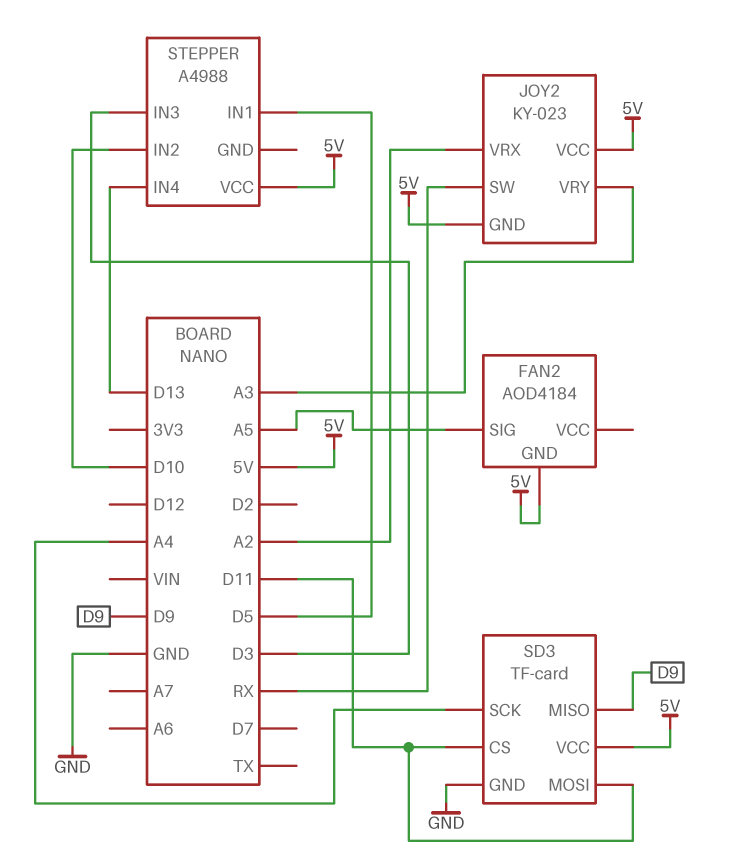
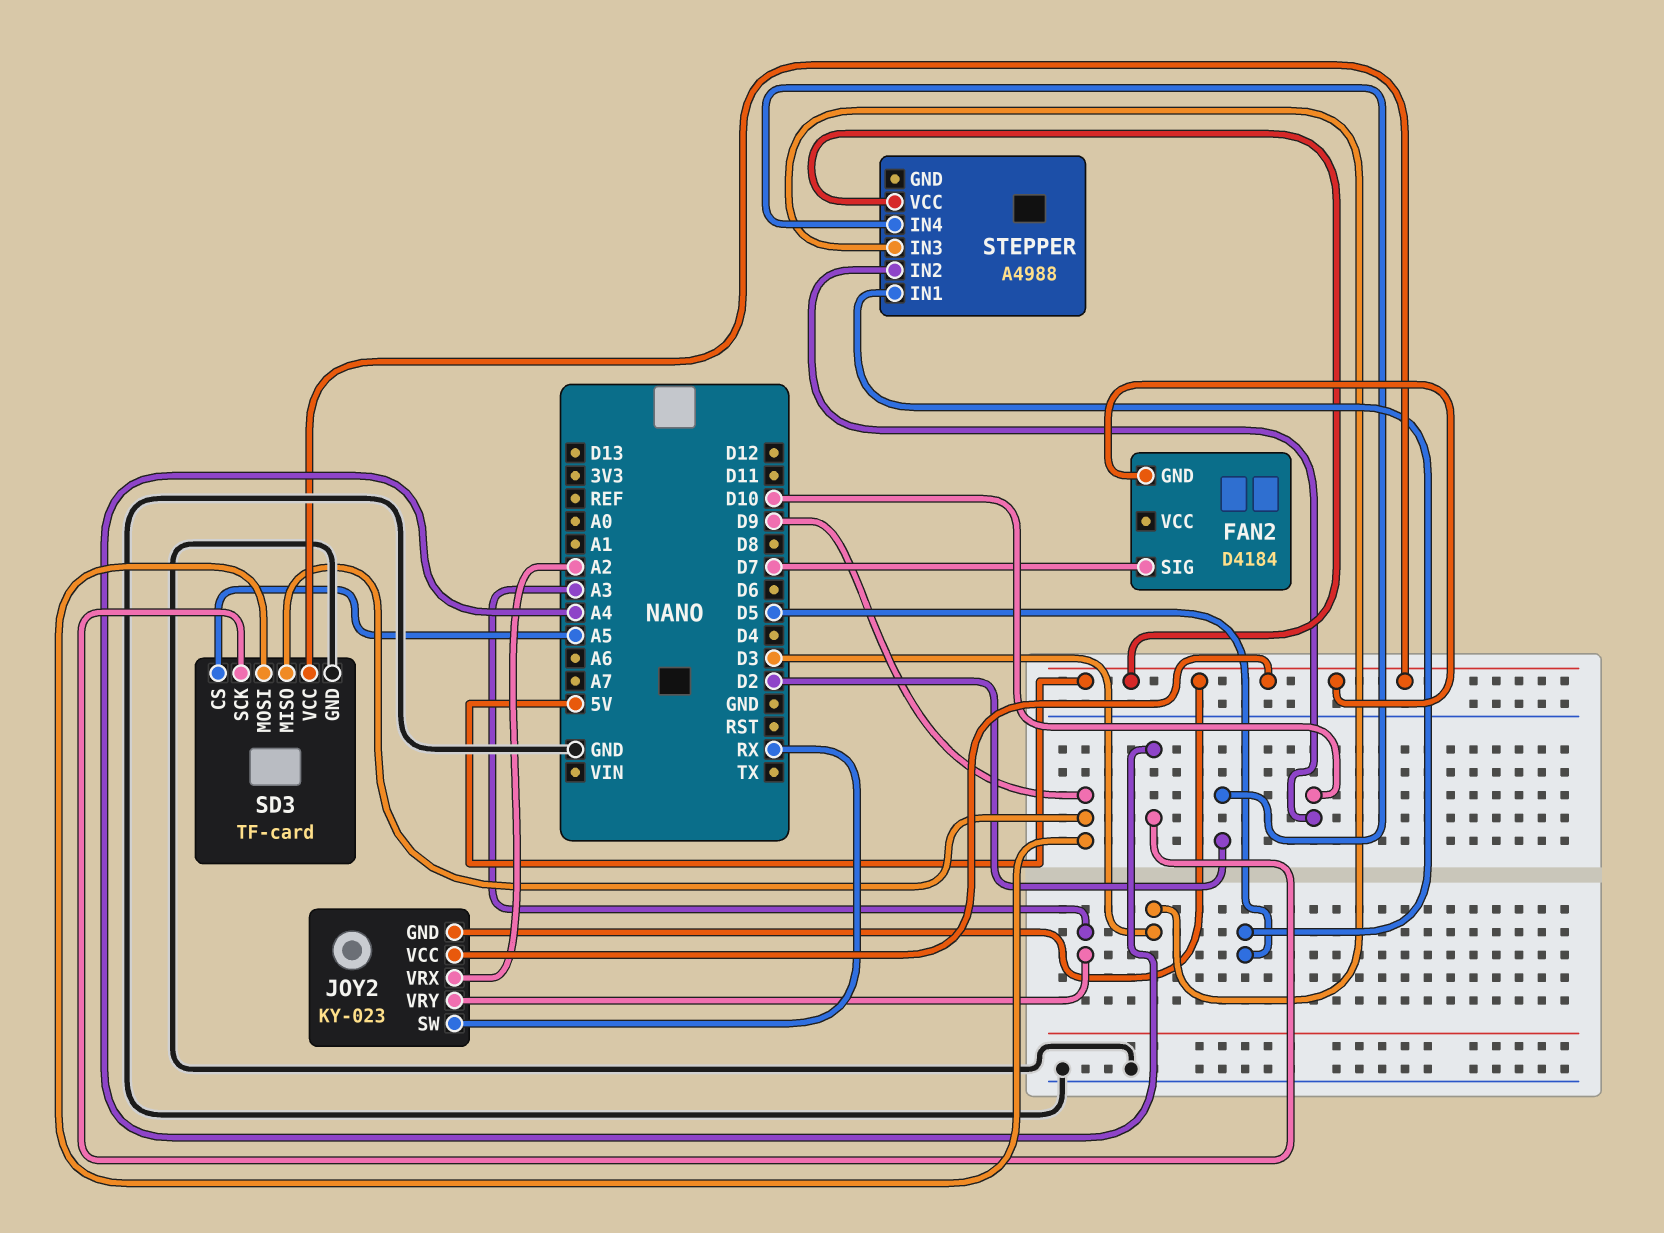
FAN2: AOD4184 -> D4184
FAN2 pin SIG: A5 -> D7
SD3 pin CS: D11 -> A5
SD3 pin MOSI: D11 -> D9
STEPPER pin IN4: D13 -> D2

